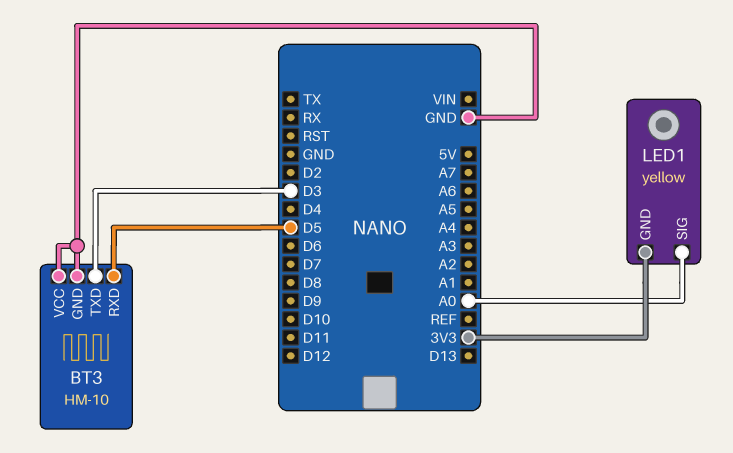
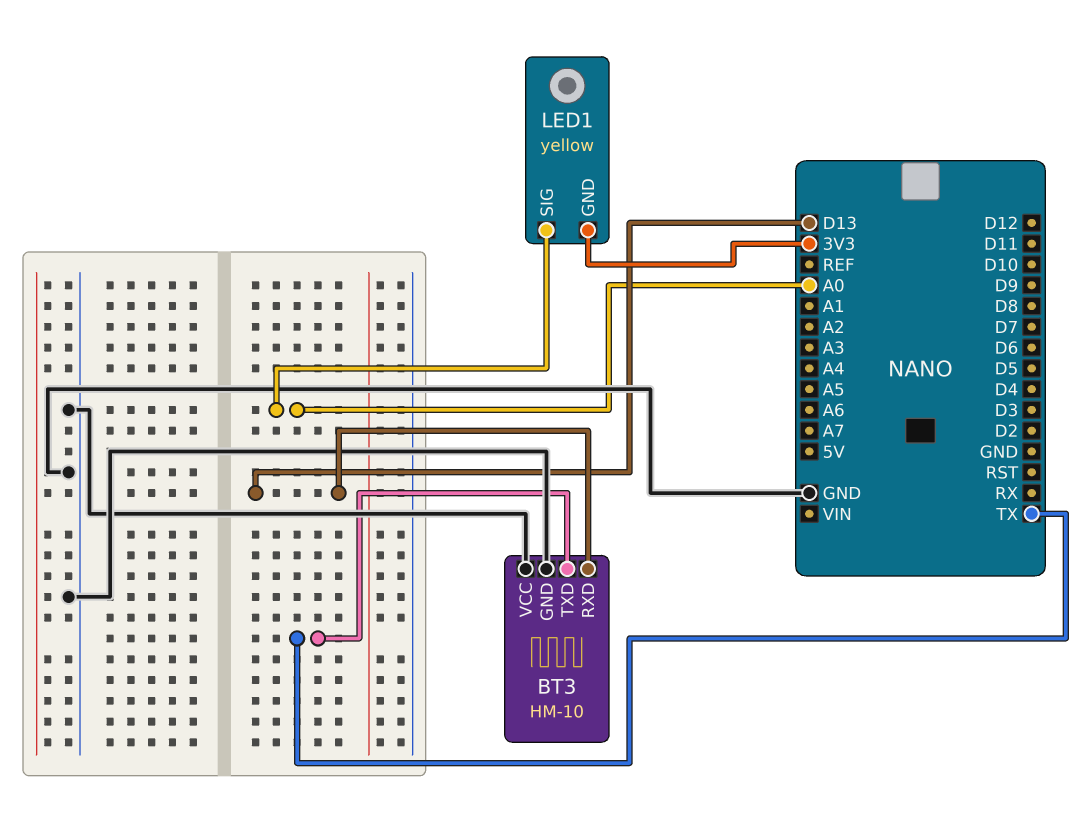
BT3 pin RXD: D5 -> D13
BT3 pin TXD: D3 -> TX

